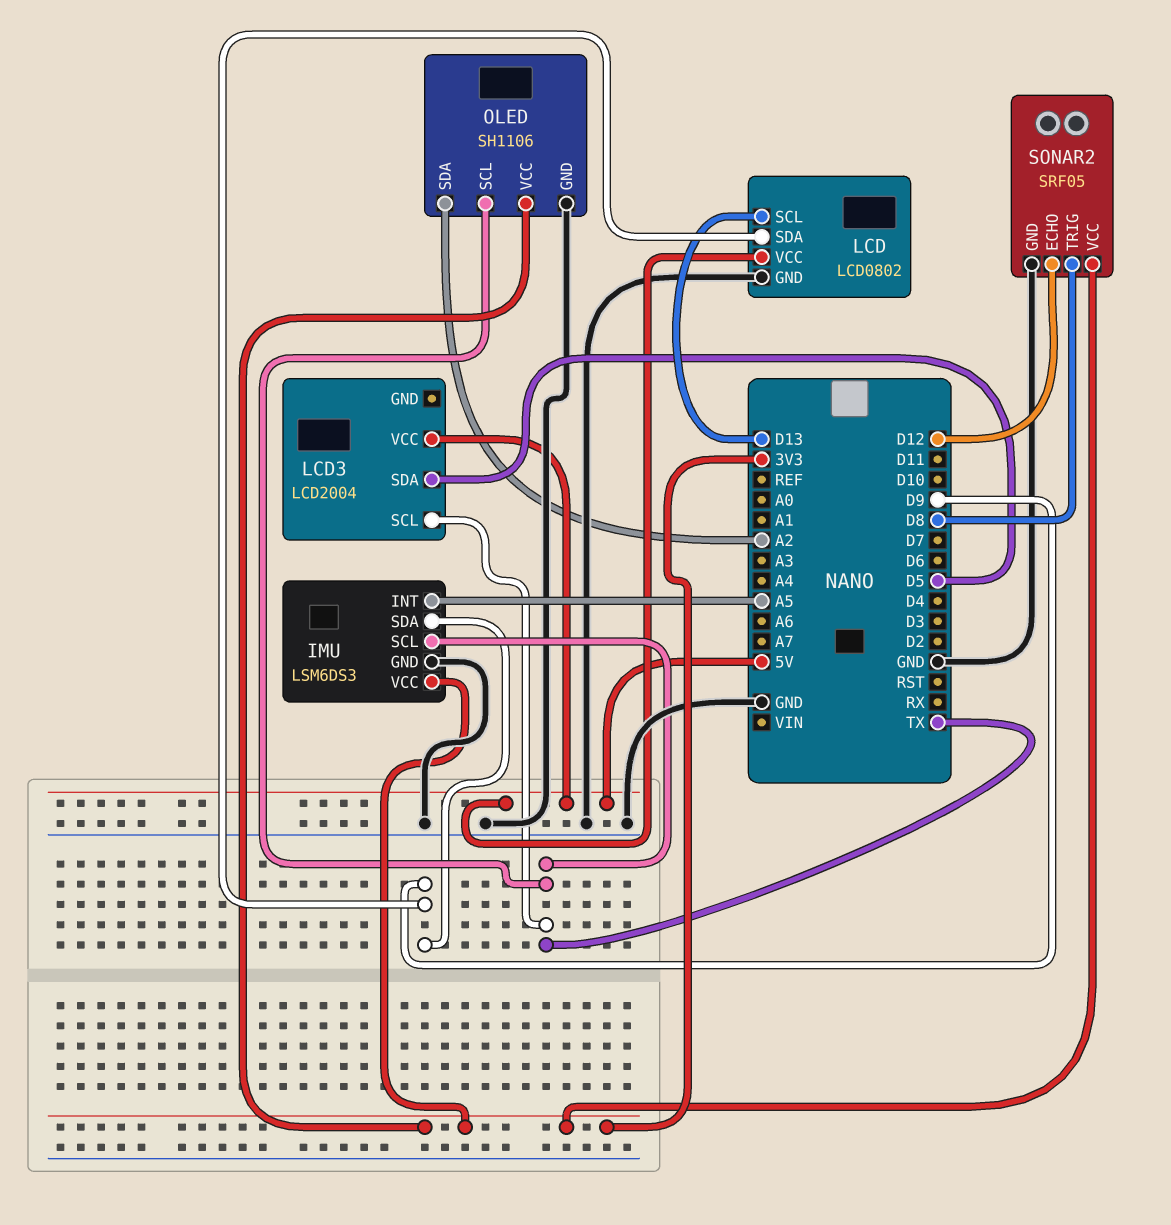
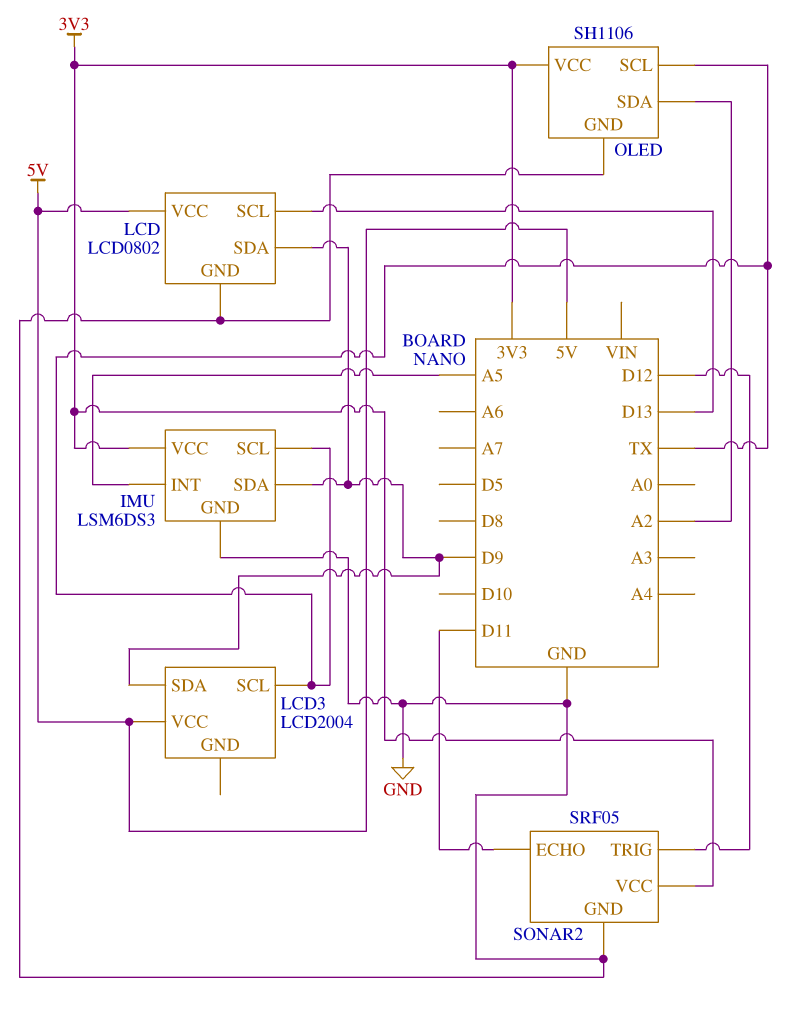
LCD3 pin SDA: D5 -> D9
SONAR2 pin ECHO: D12 -> D11
SONAR2 pin TRIG: D8 -> D12

